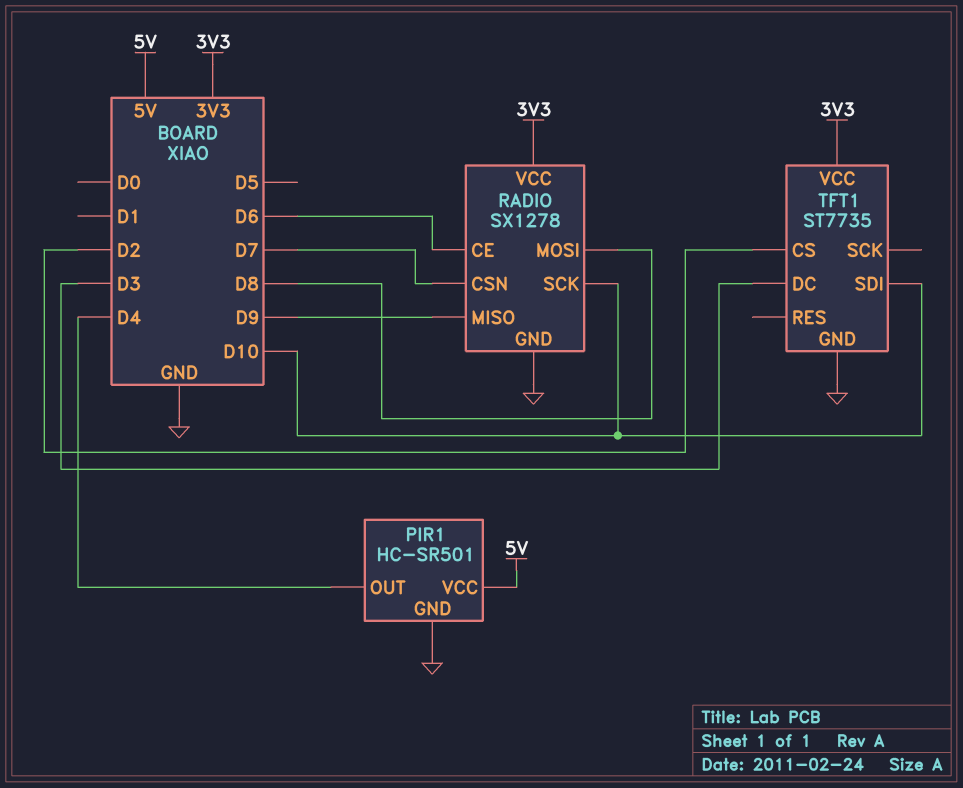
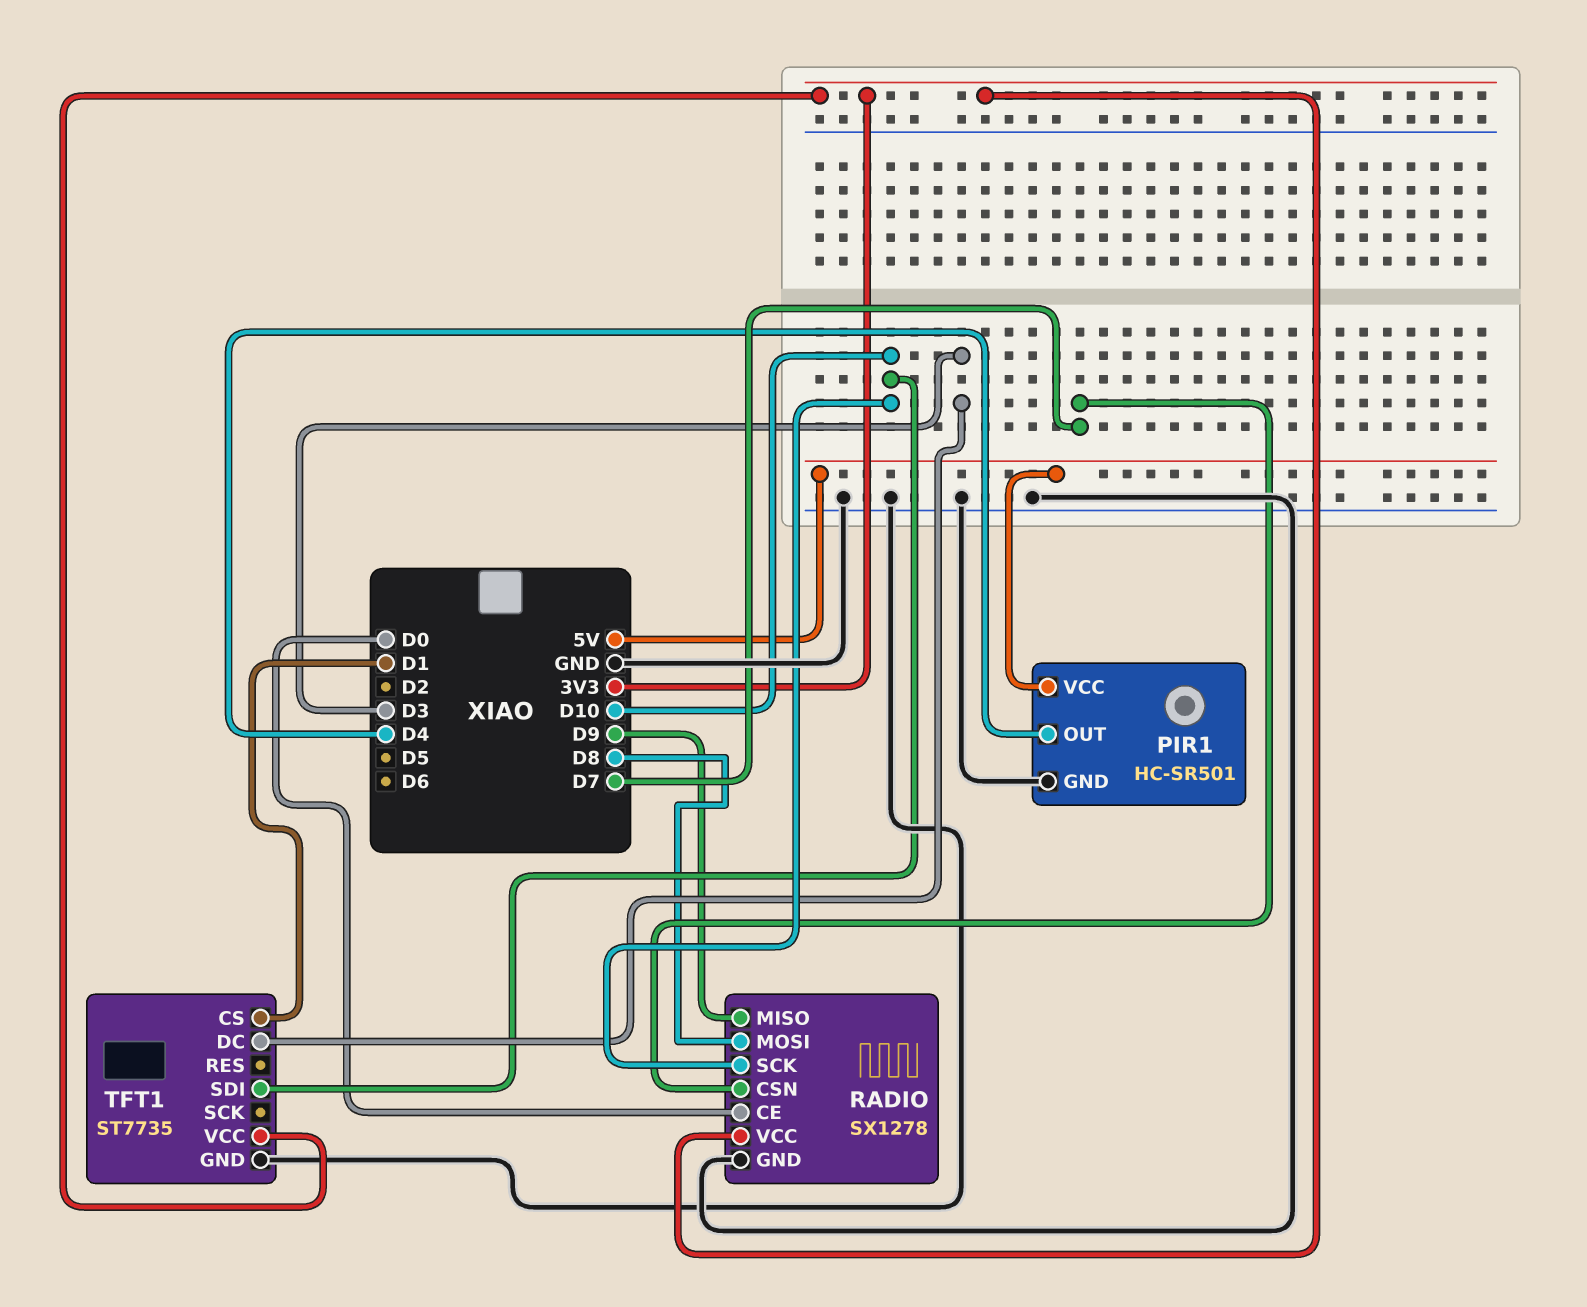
RADIO pin CE: D6 -> D0
TFT1 pin CS: D2 -> D1

